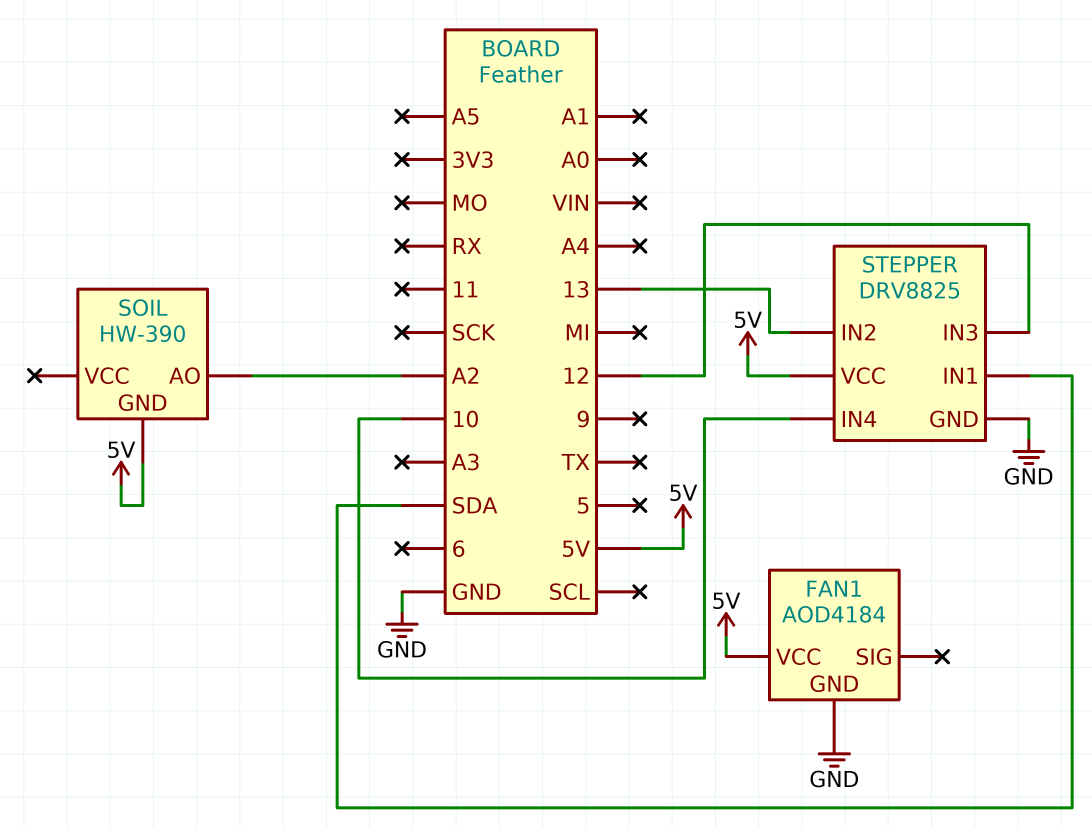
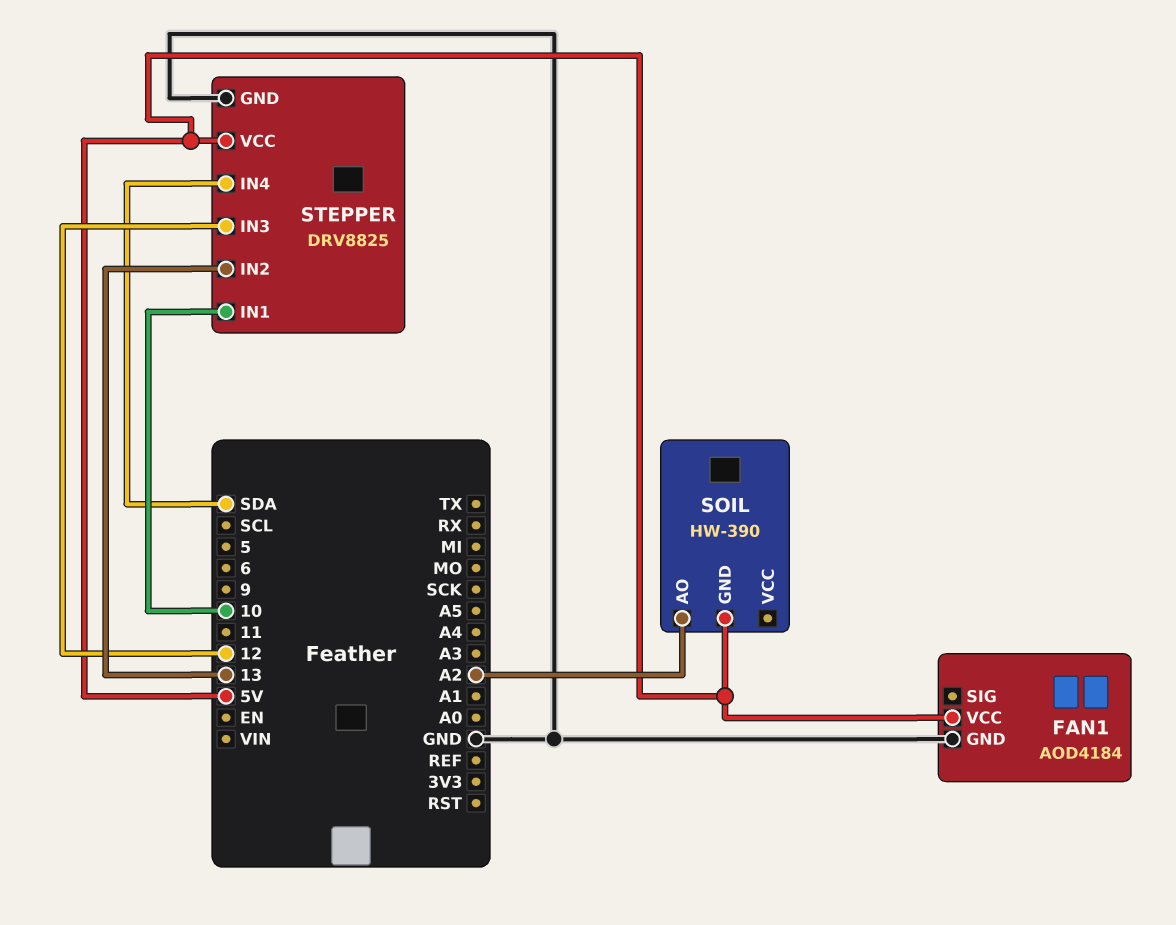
STEPPER pin IN1: SDA -> 10
STEPPER pin IN4: 10 -> SDA

